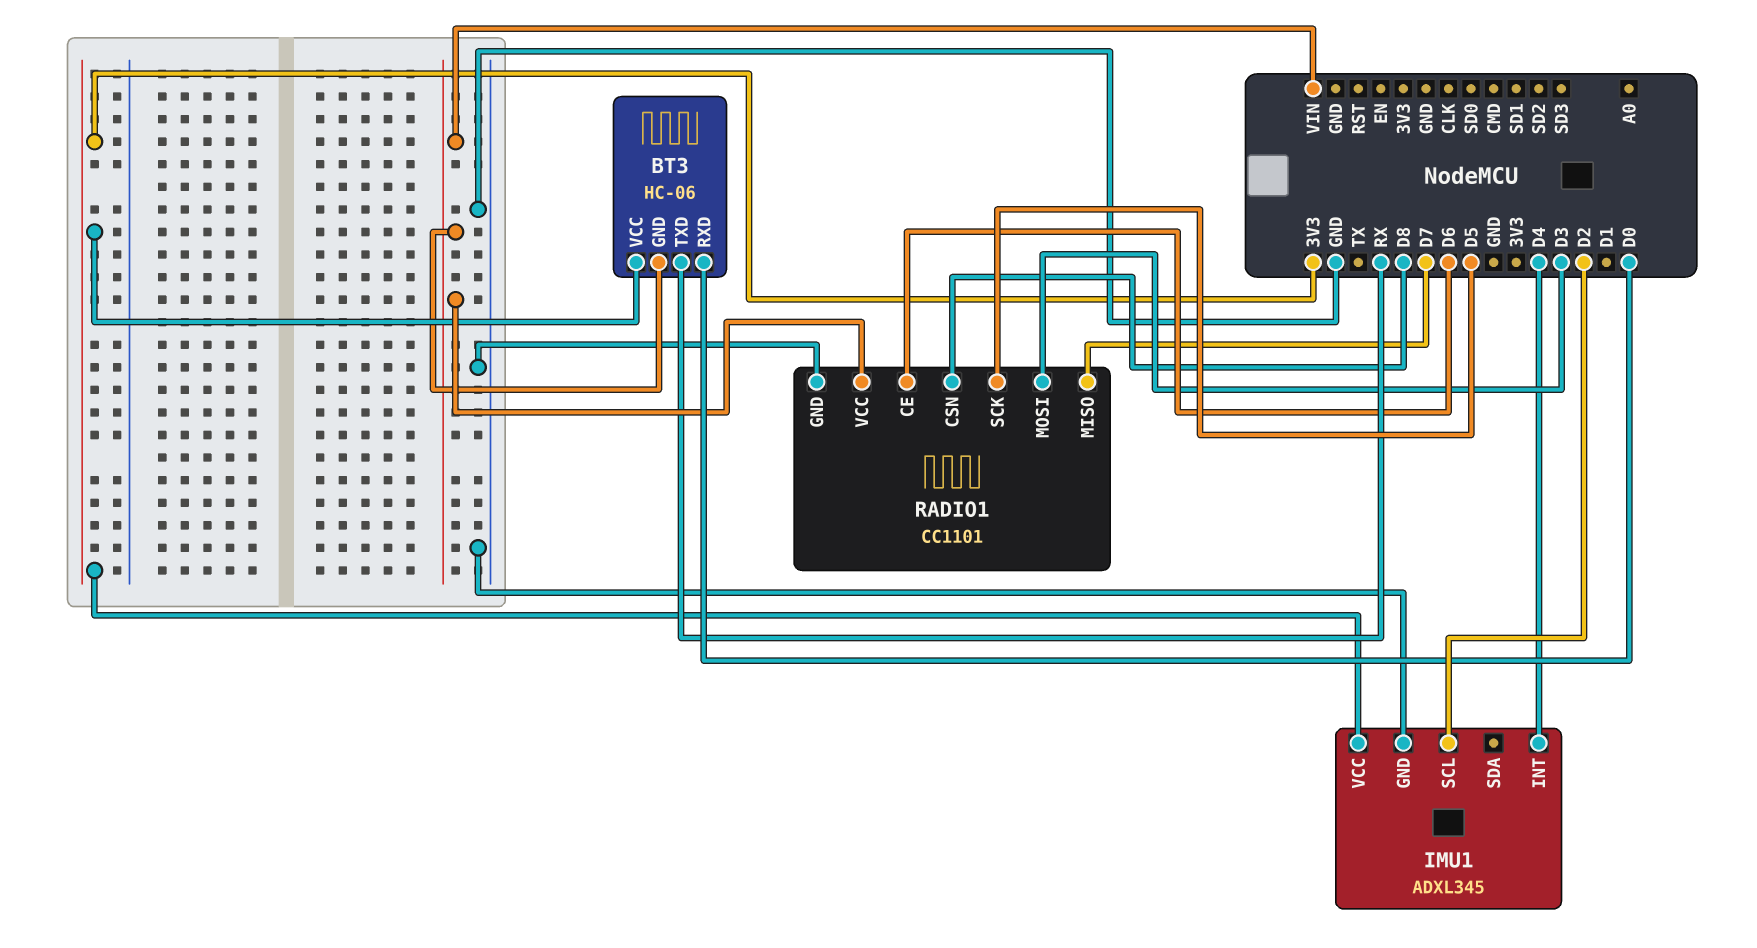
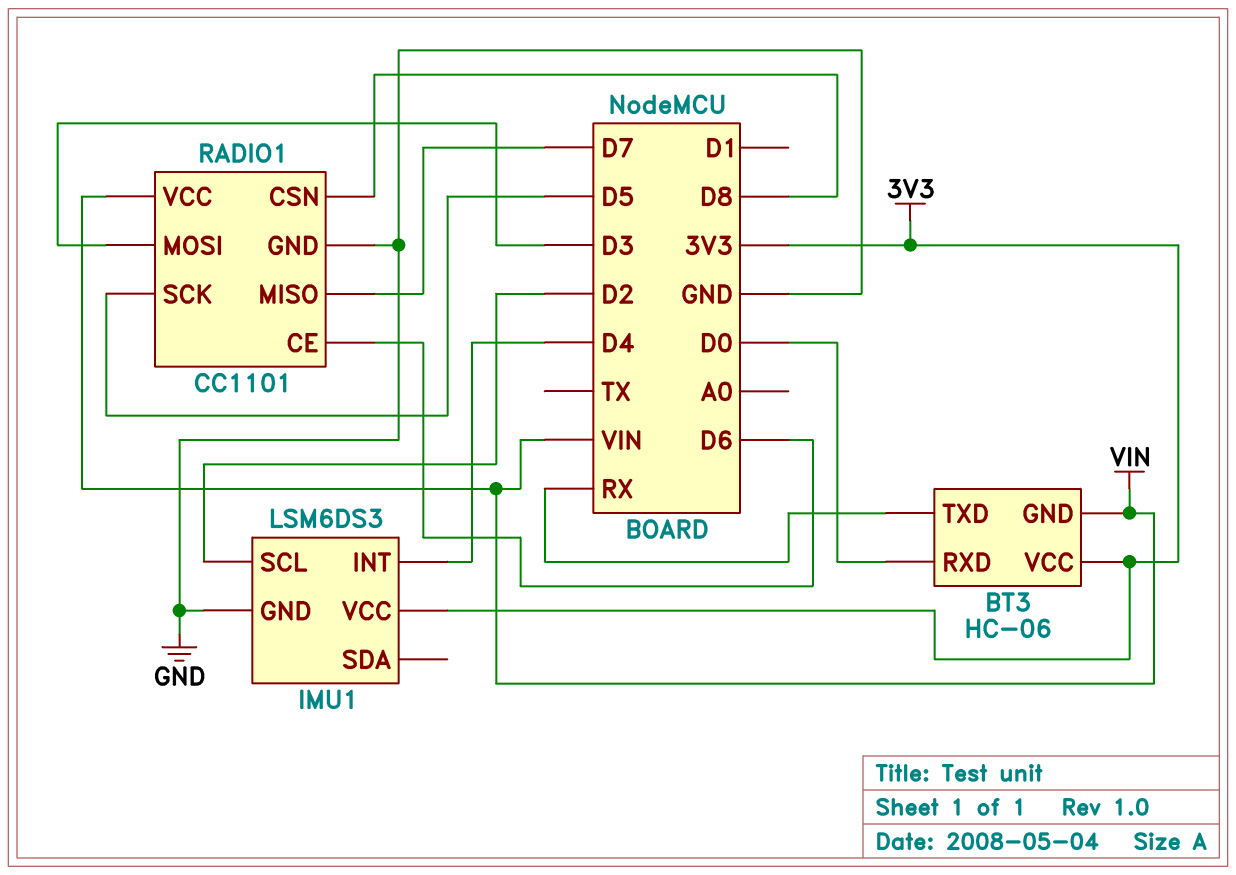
IMU1: ADXL345 -> LSM6DS3

